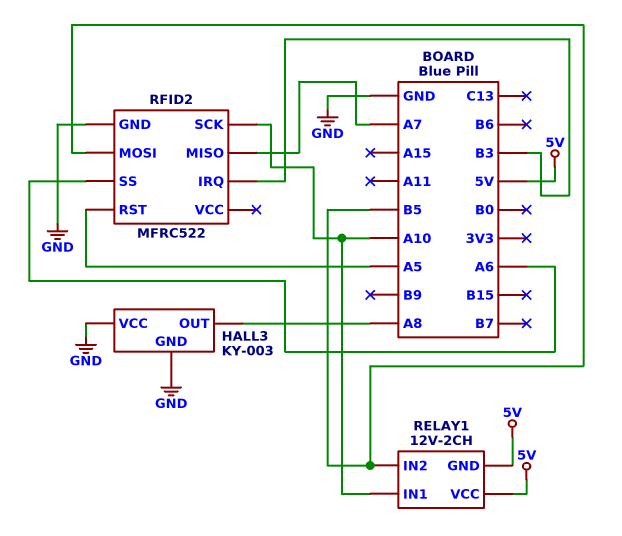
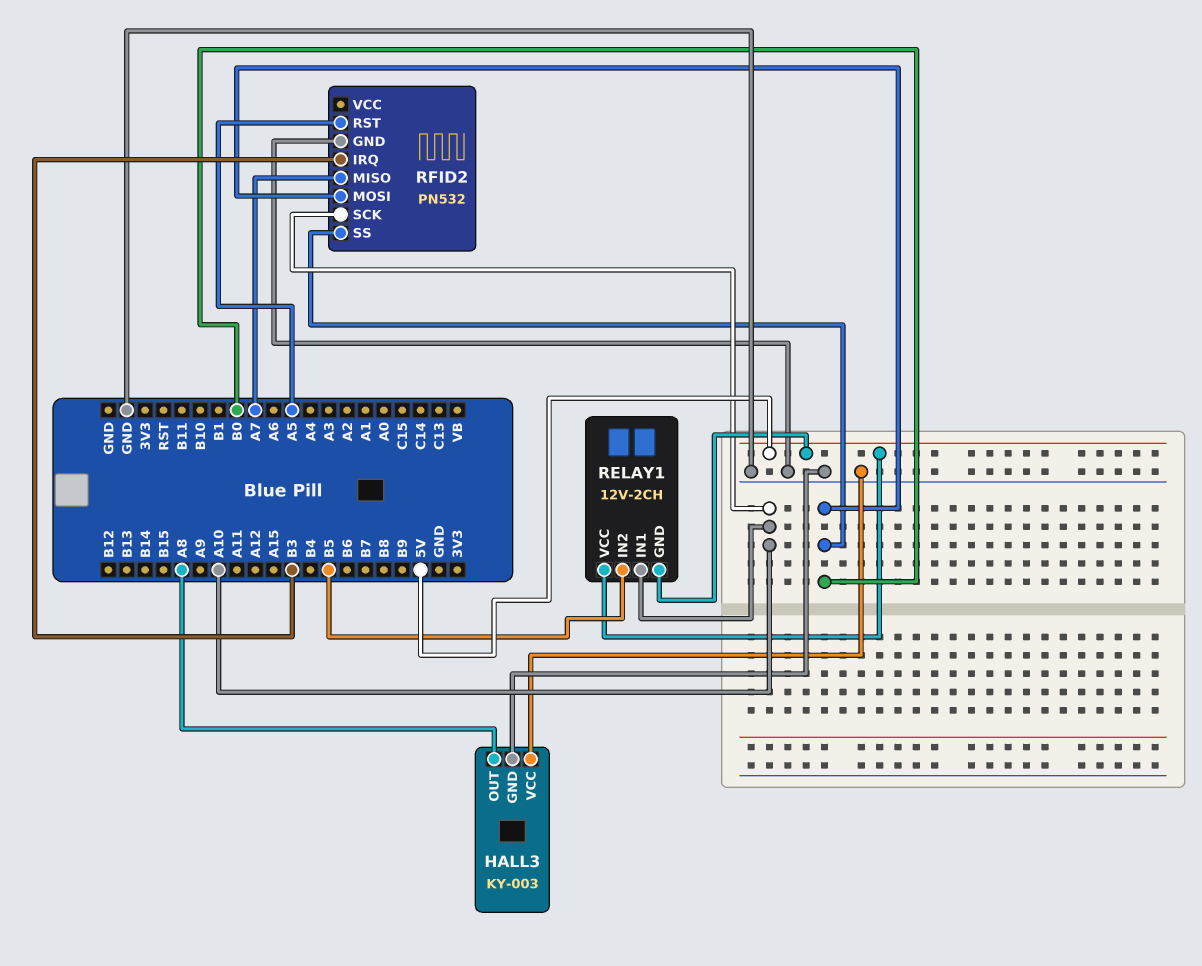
RFID2: MFRC522 -> PN532
RFID2 pin MOSI: B5 -> B0
RFID2 pin SS: A6 -> B0

